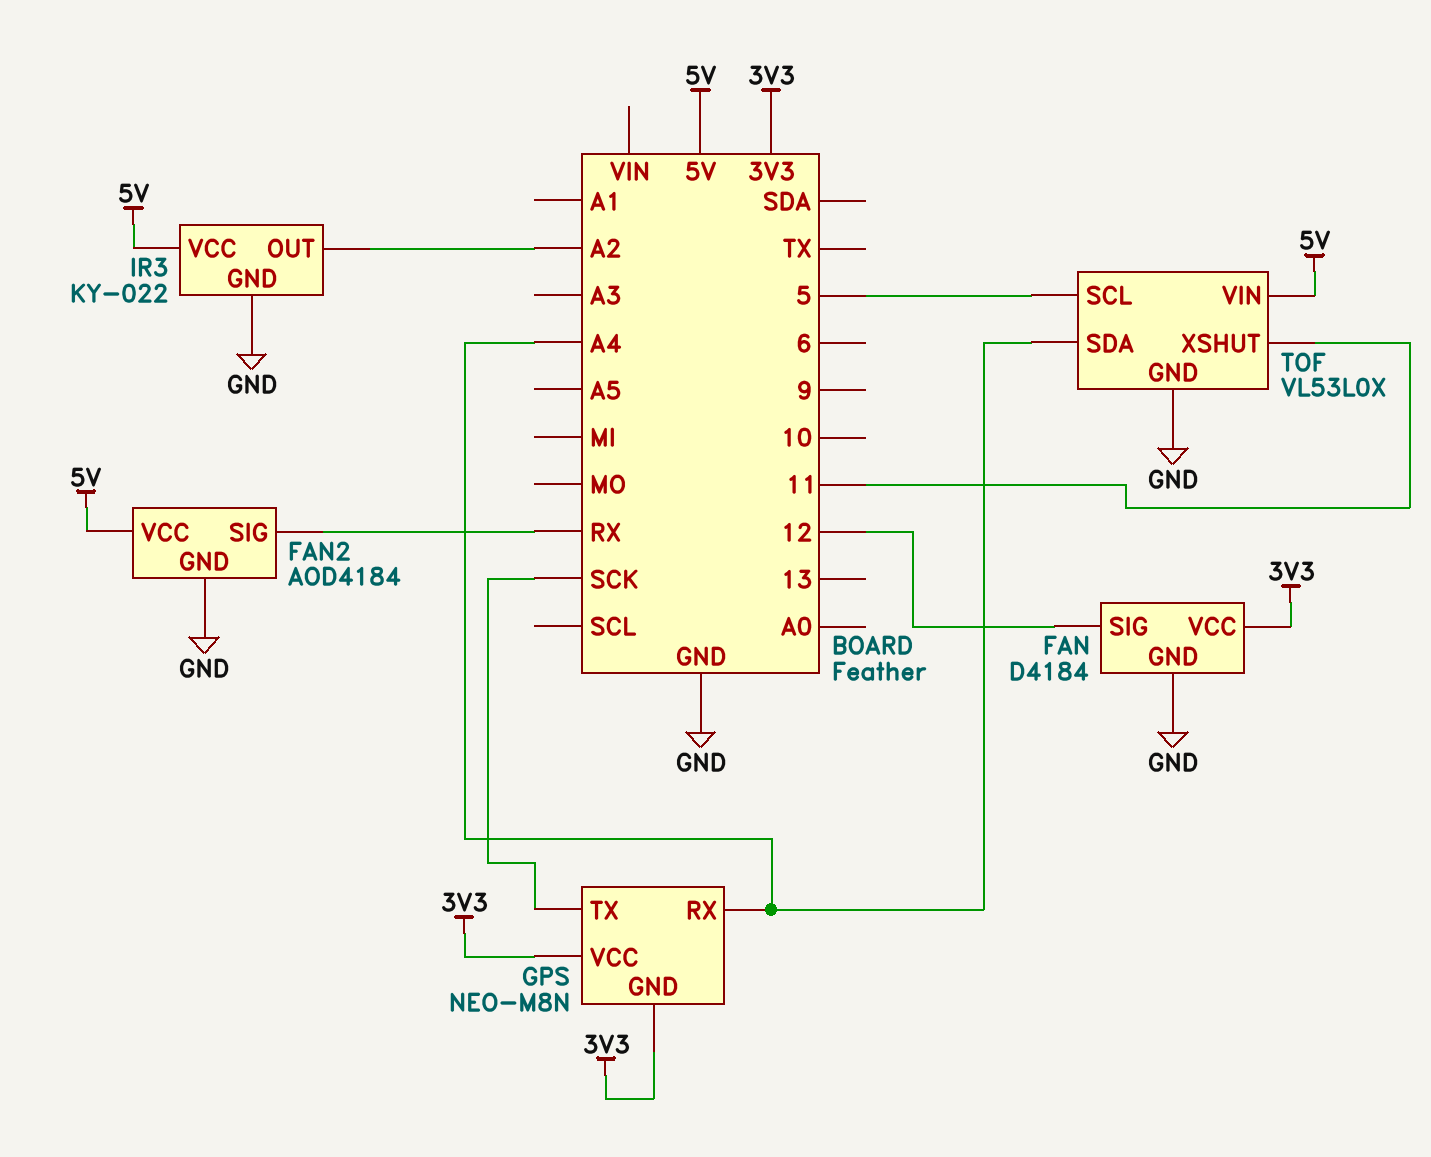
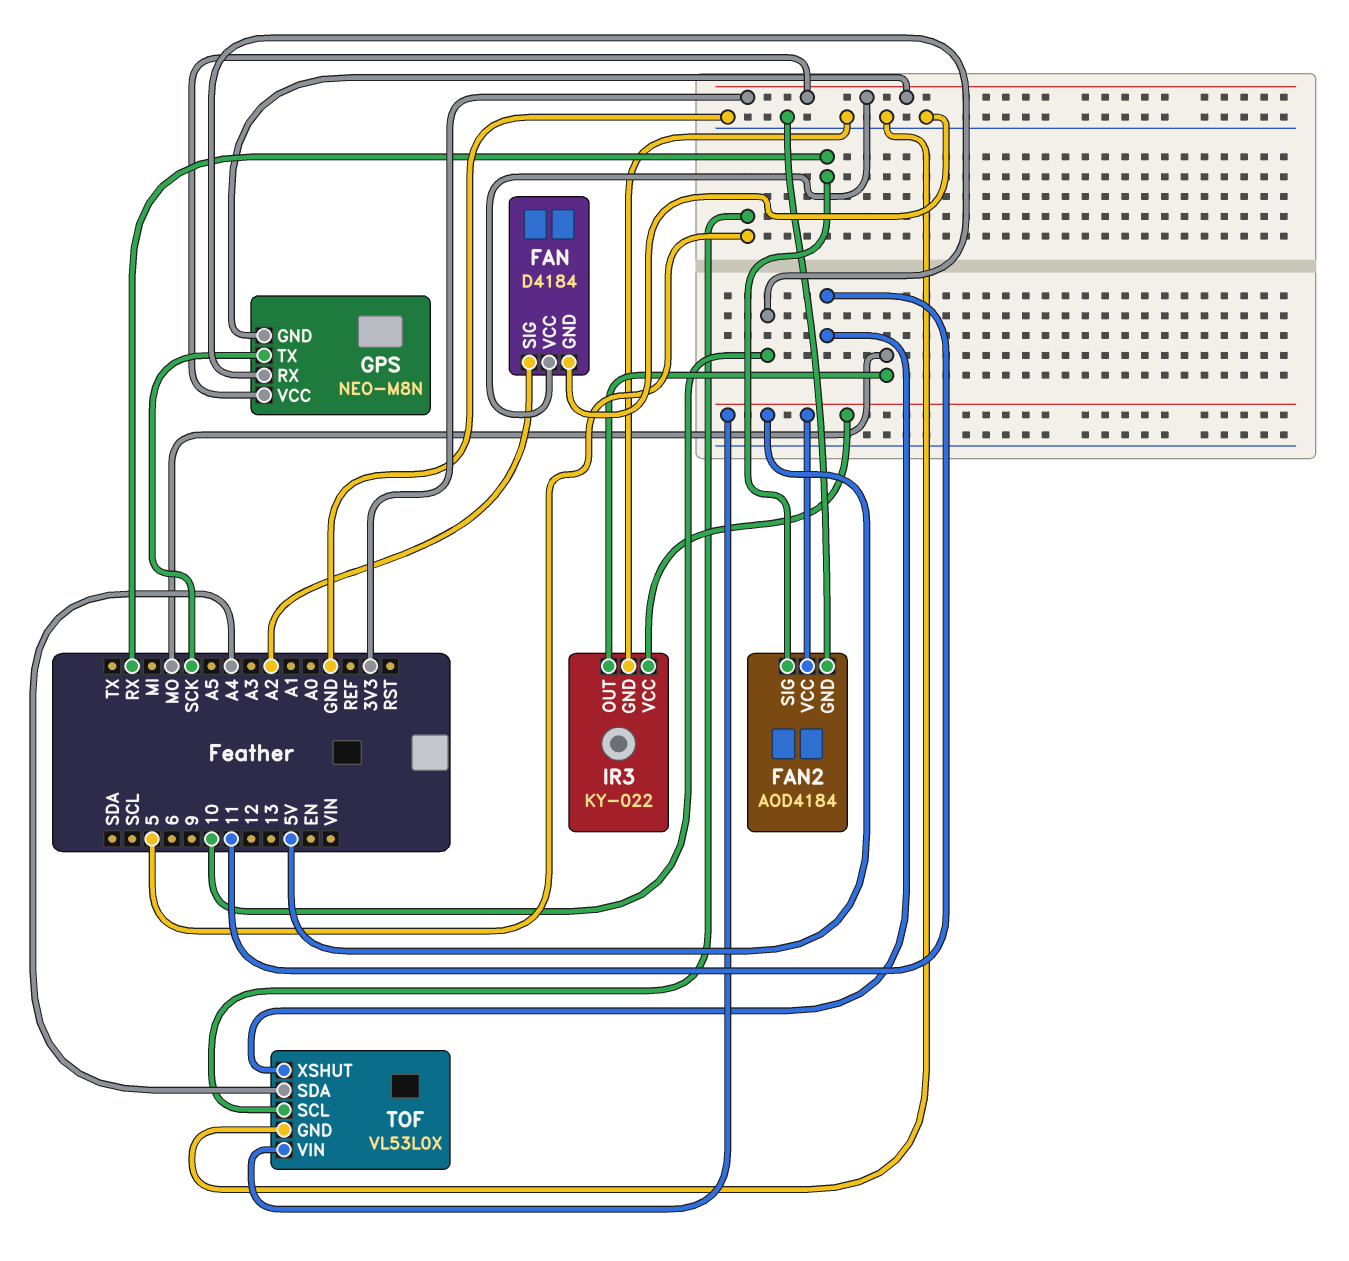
FAN pin SIG: 12 -> A2
GPS pin RX: A4 -> 10
IR3 pin OUT: A2 -> MO

